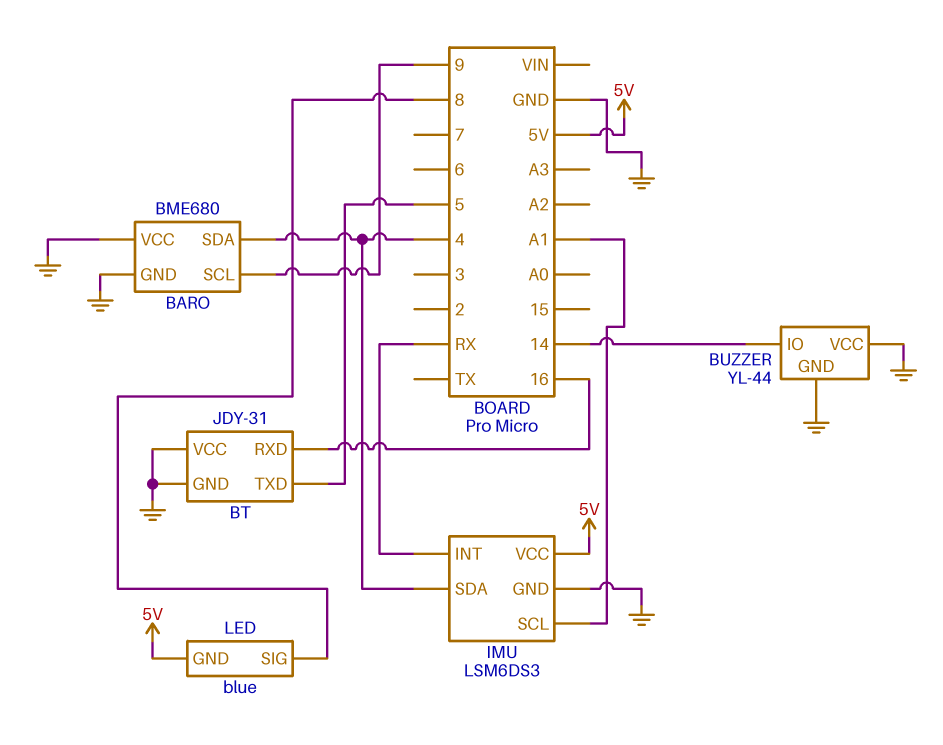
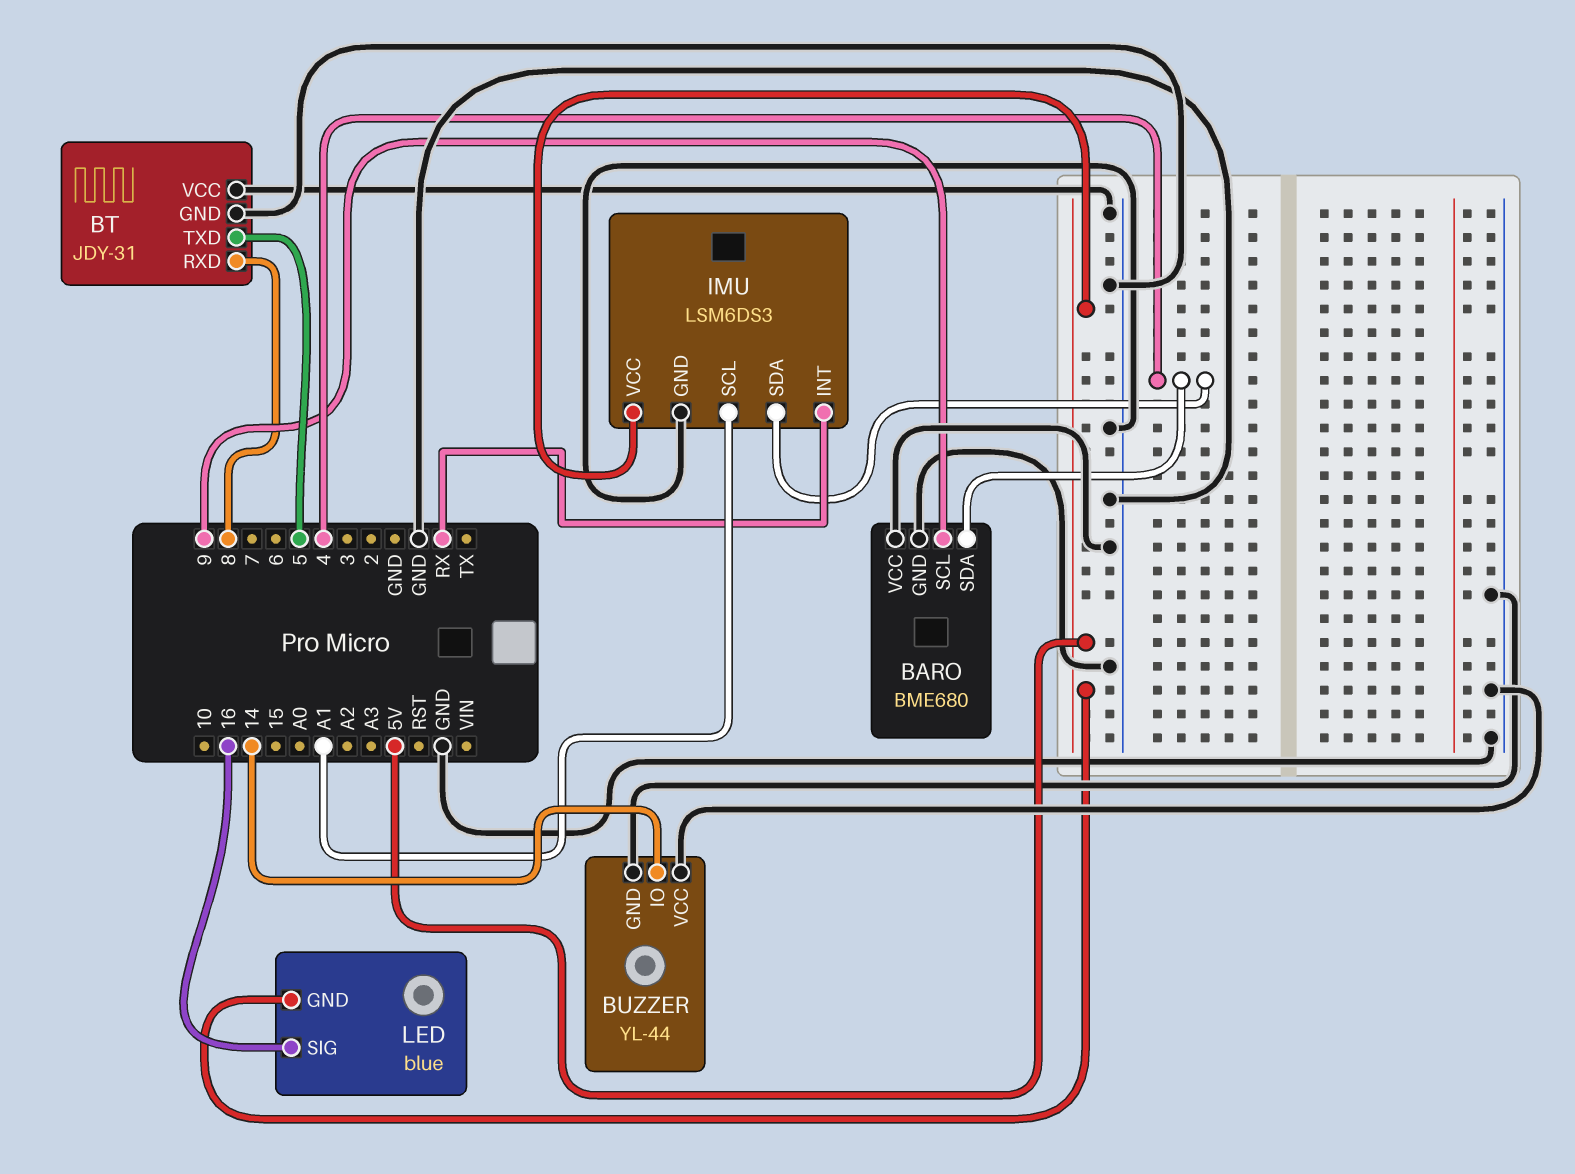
BT pin RXD: 16 -> 8
LED pin SIG: 8 -> 16

